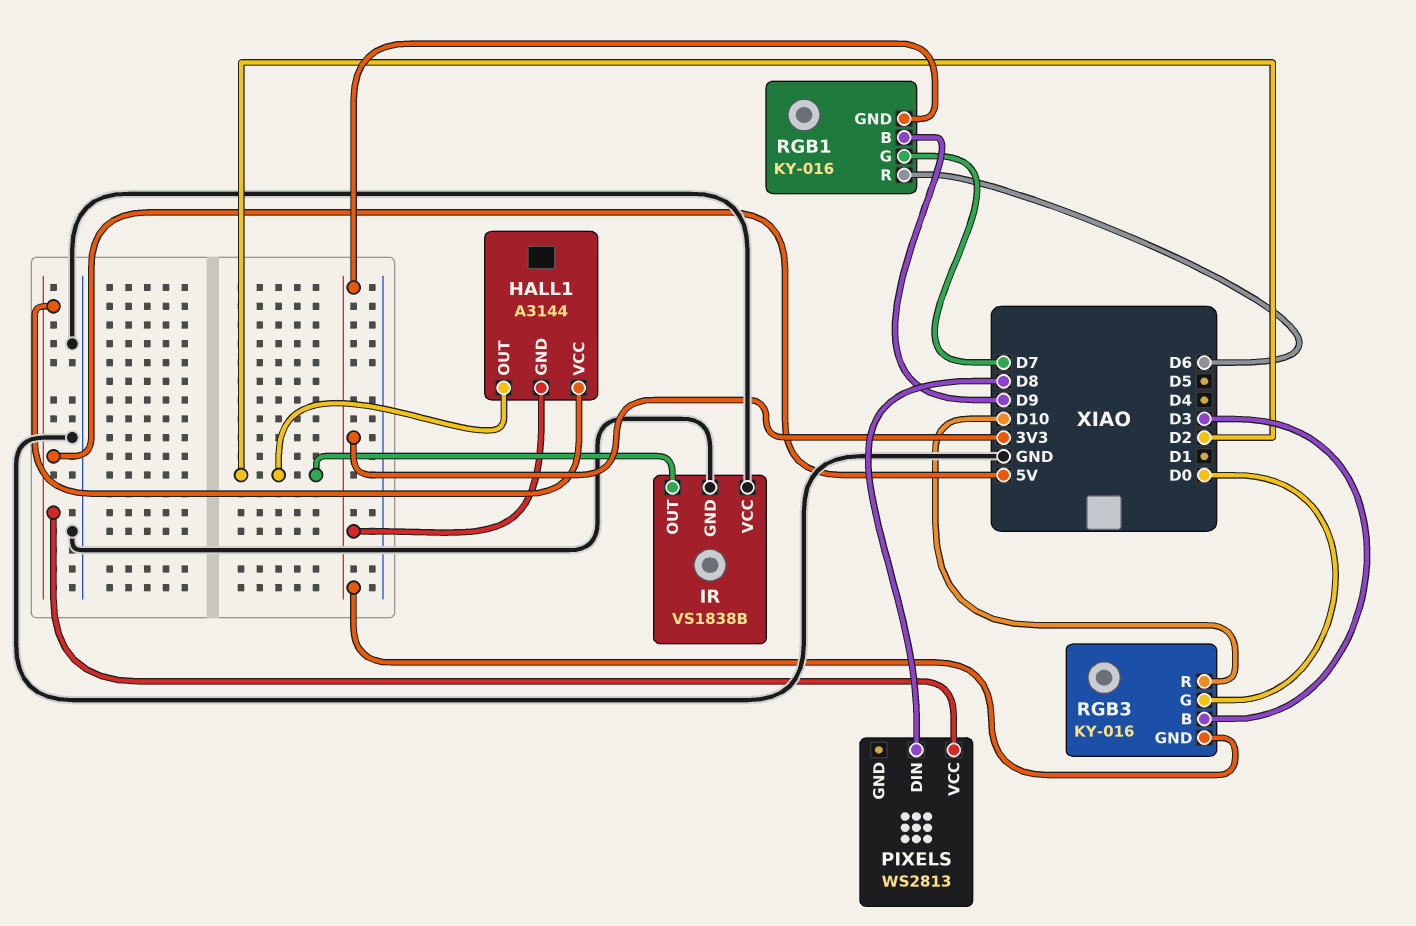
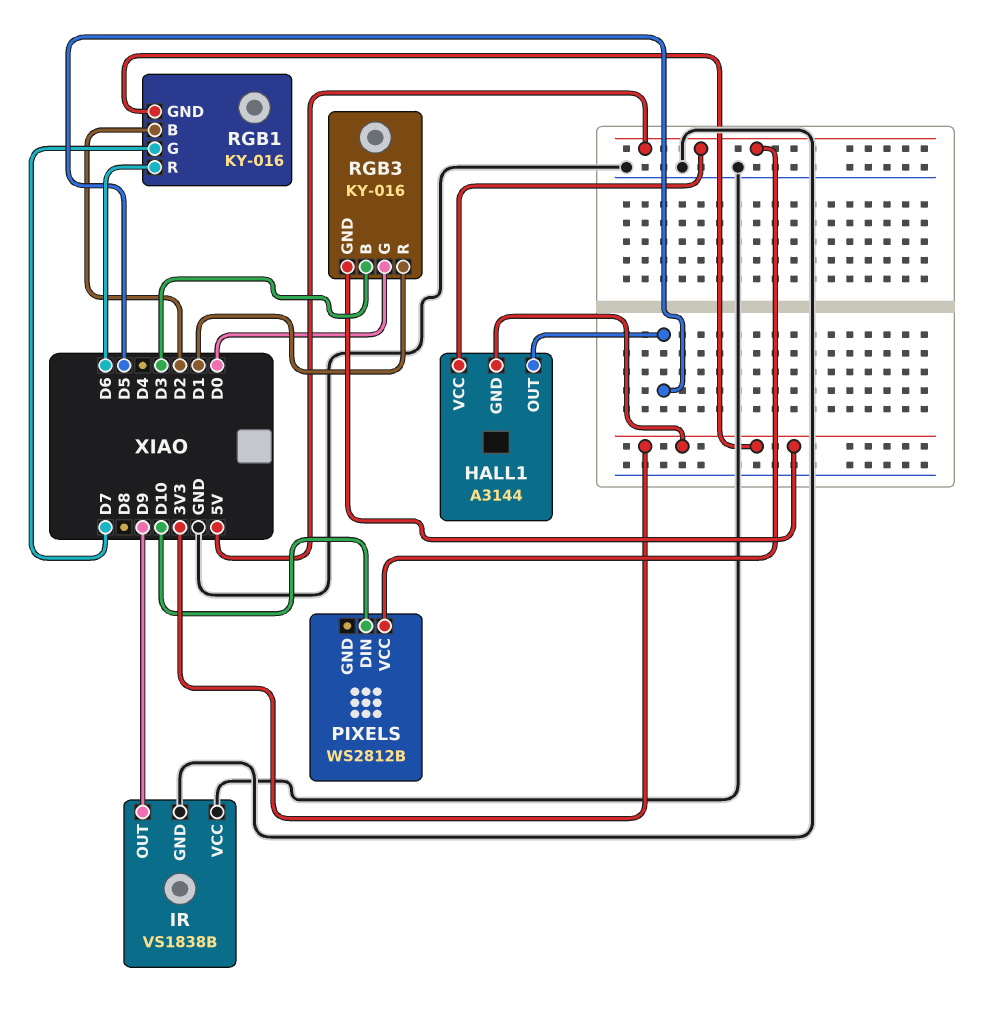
HALL1 pin OUT: D2 -> D5
IR pin OUT: D2 -> D9
PIXELS: WS2813 -> WS2812B
PIXELS pin DIN: D8 -> D10
RGB1 pin B: D9 -> D2
RGB3 pin R: D10 -> D1

